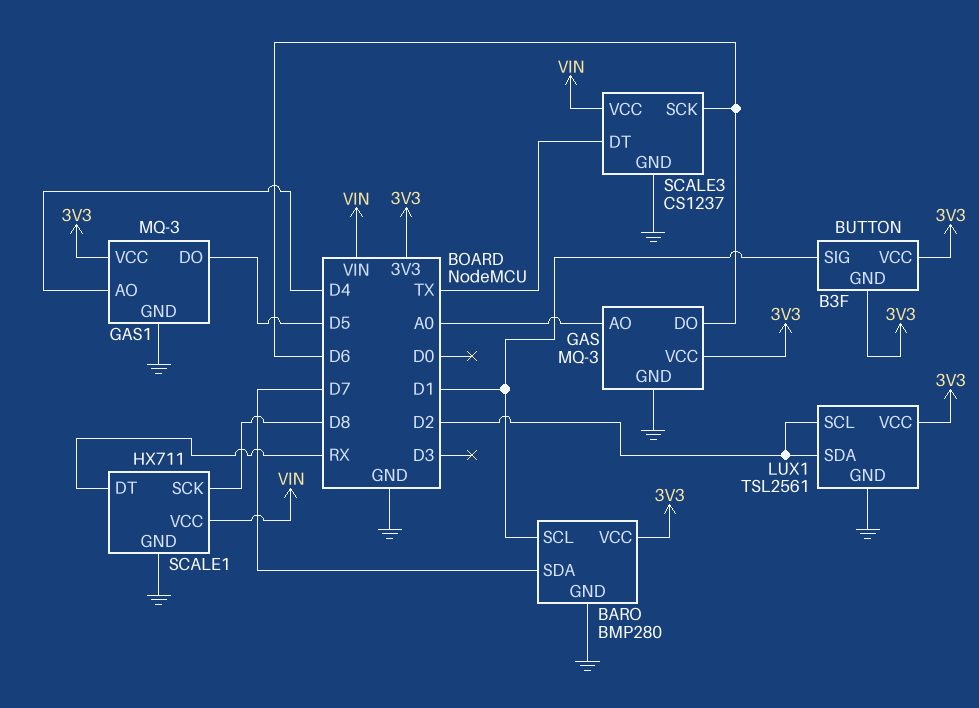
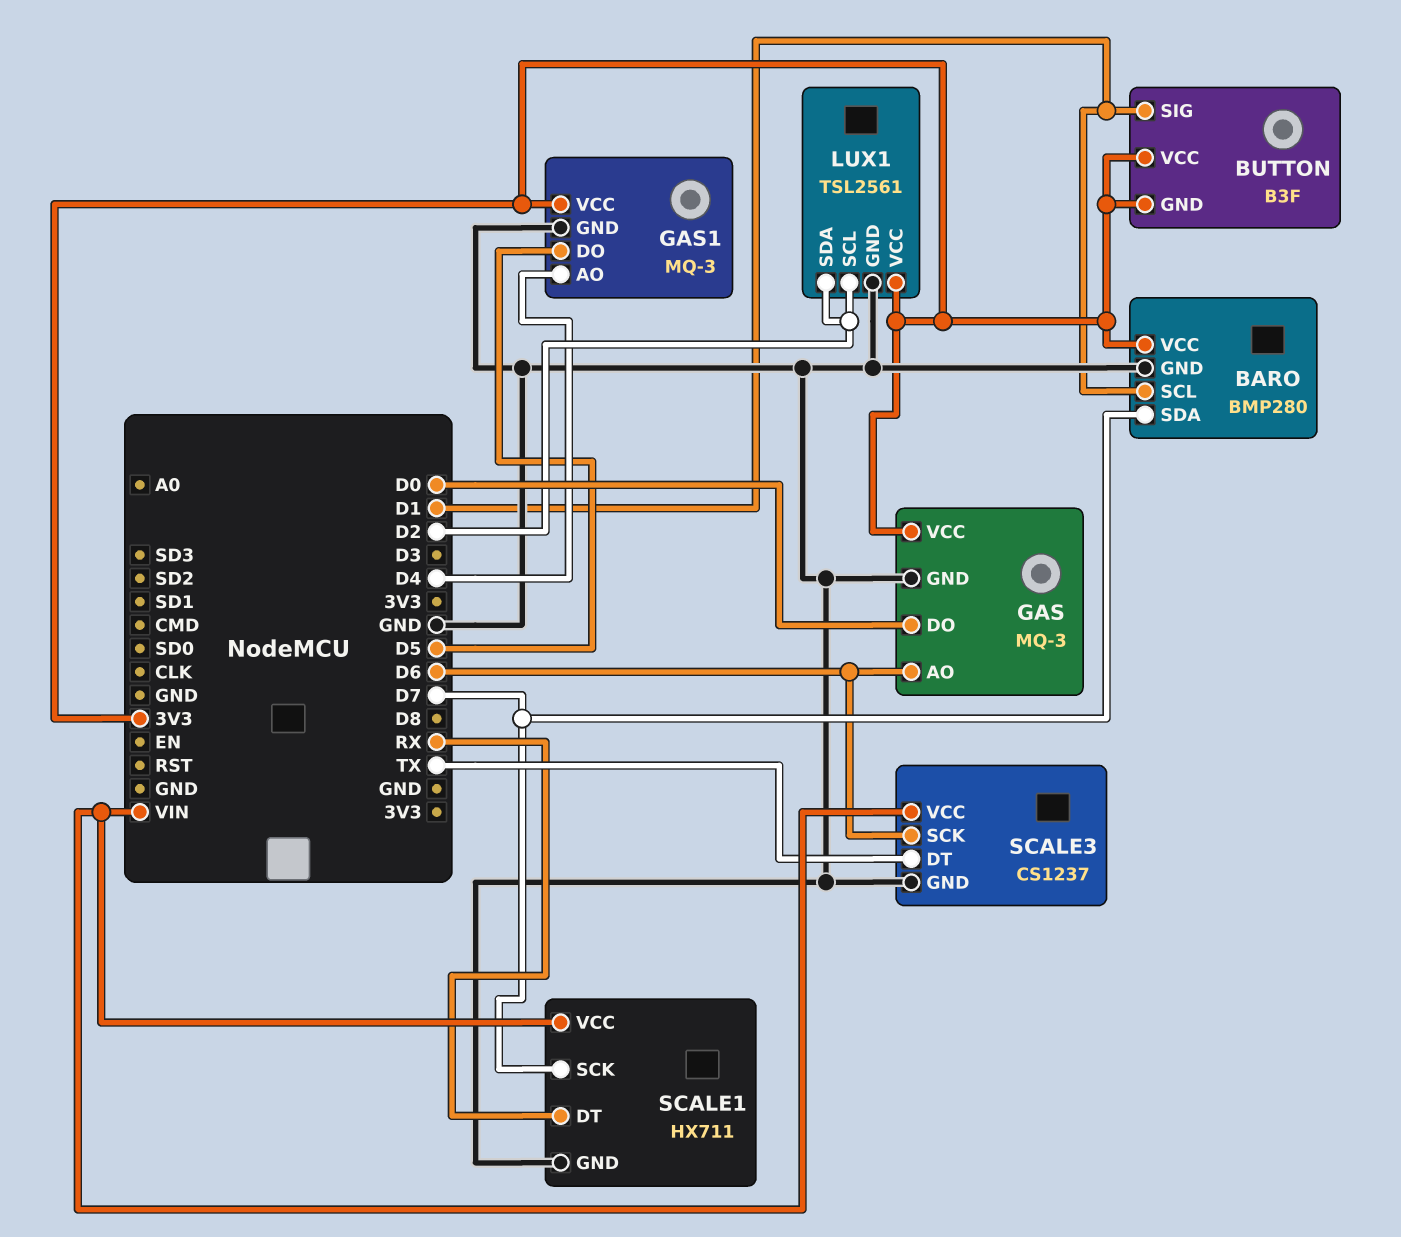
GAS pin AO: A0 -> D6
GAS pin DO: D6 -> D0
SCALE1 pin SCK: D8 -> D7

